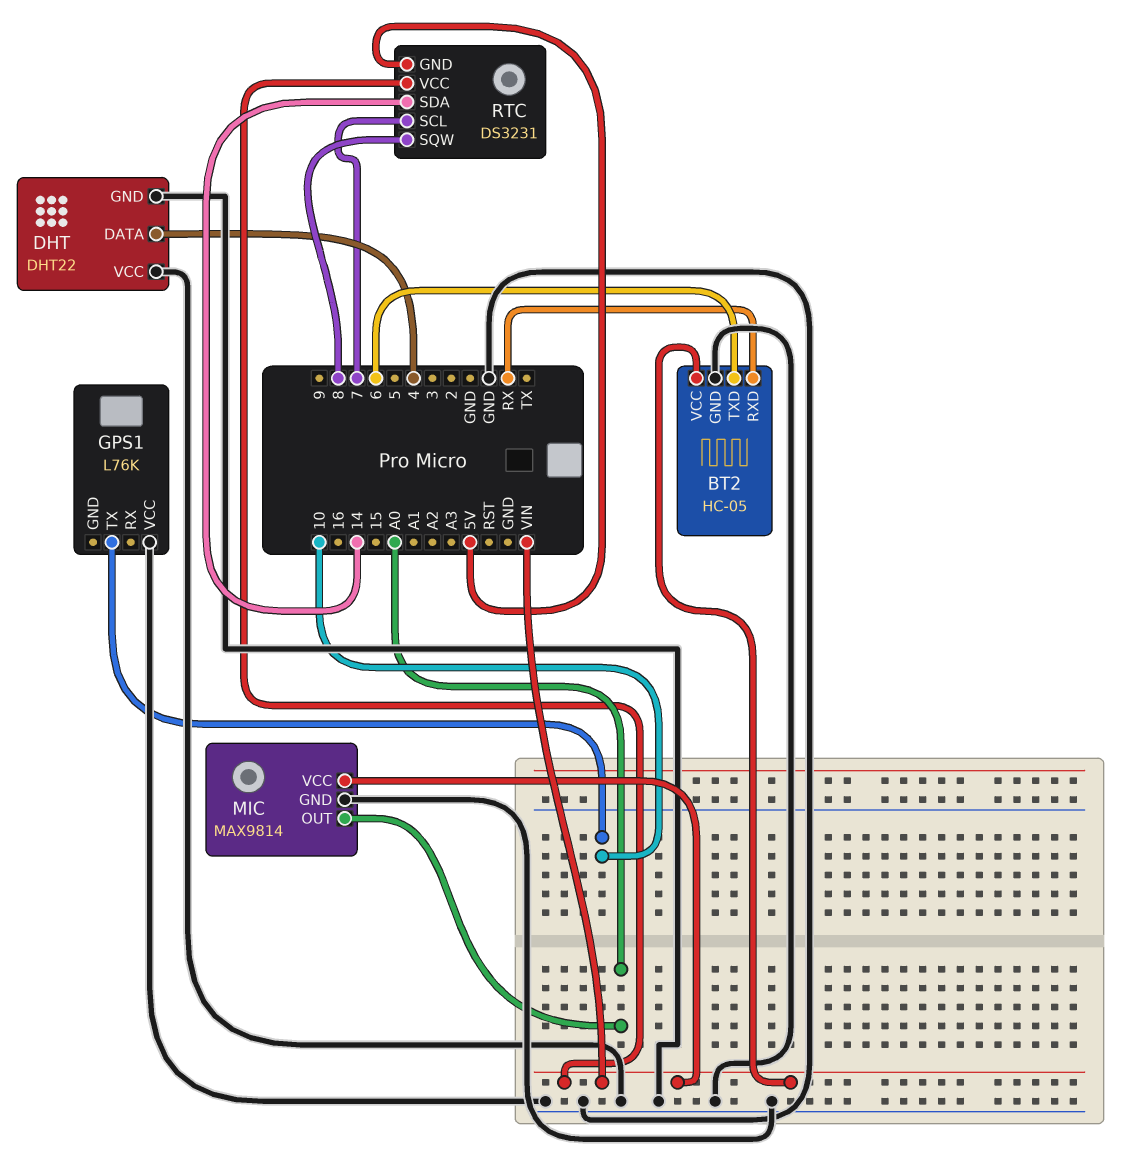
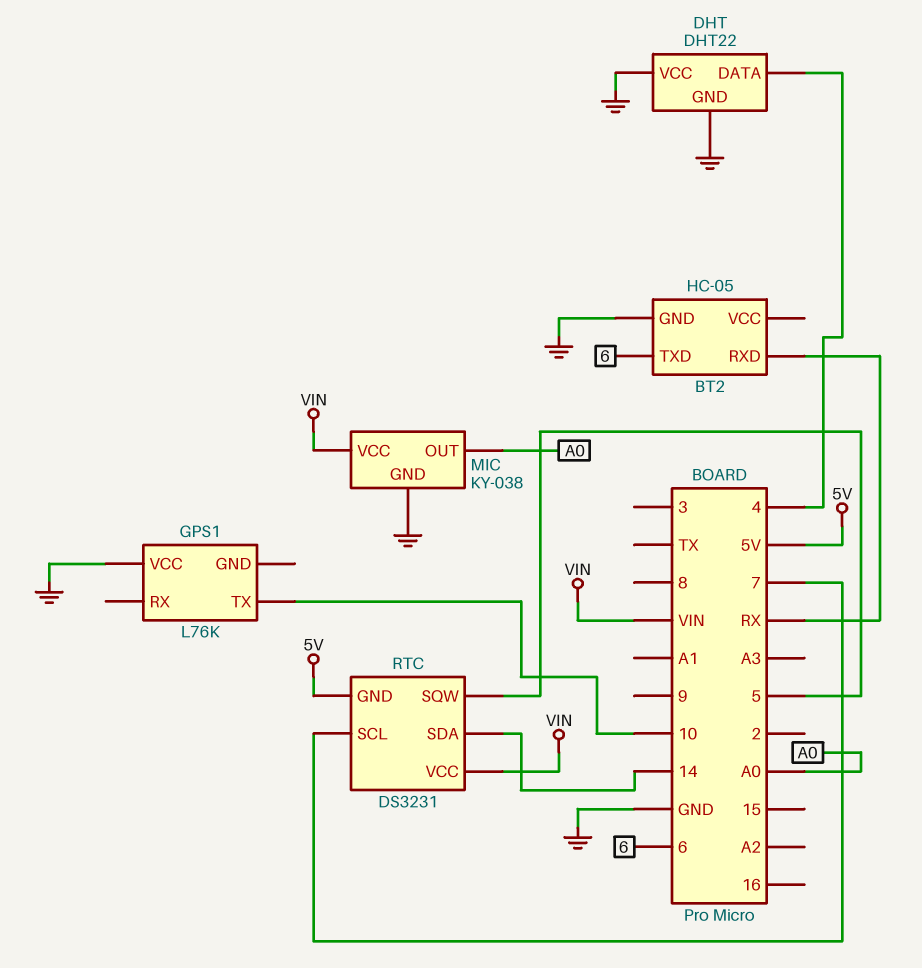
BT2 pin VCC: VIN -> none
MIC: MAX9814 -> KY-038
RTC pin SQW: 8 -> 5

